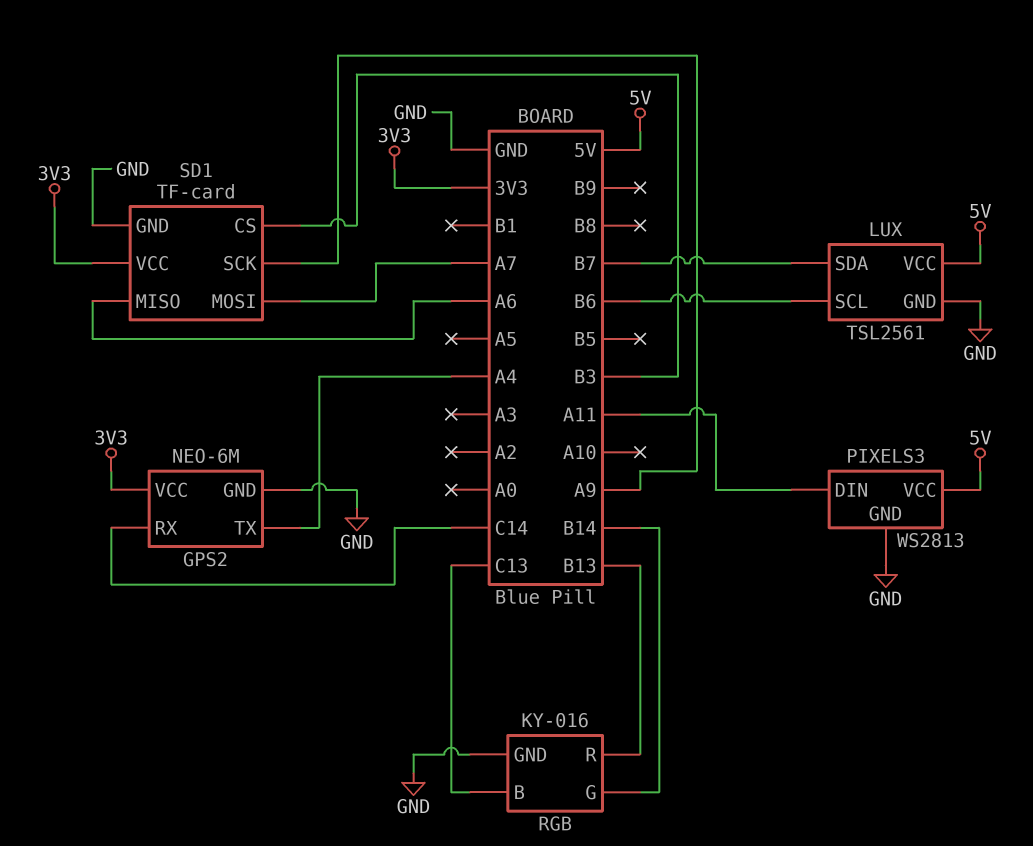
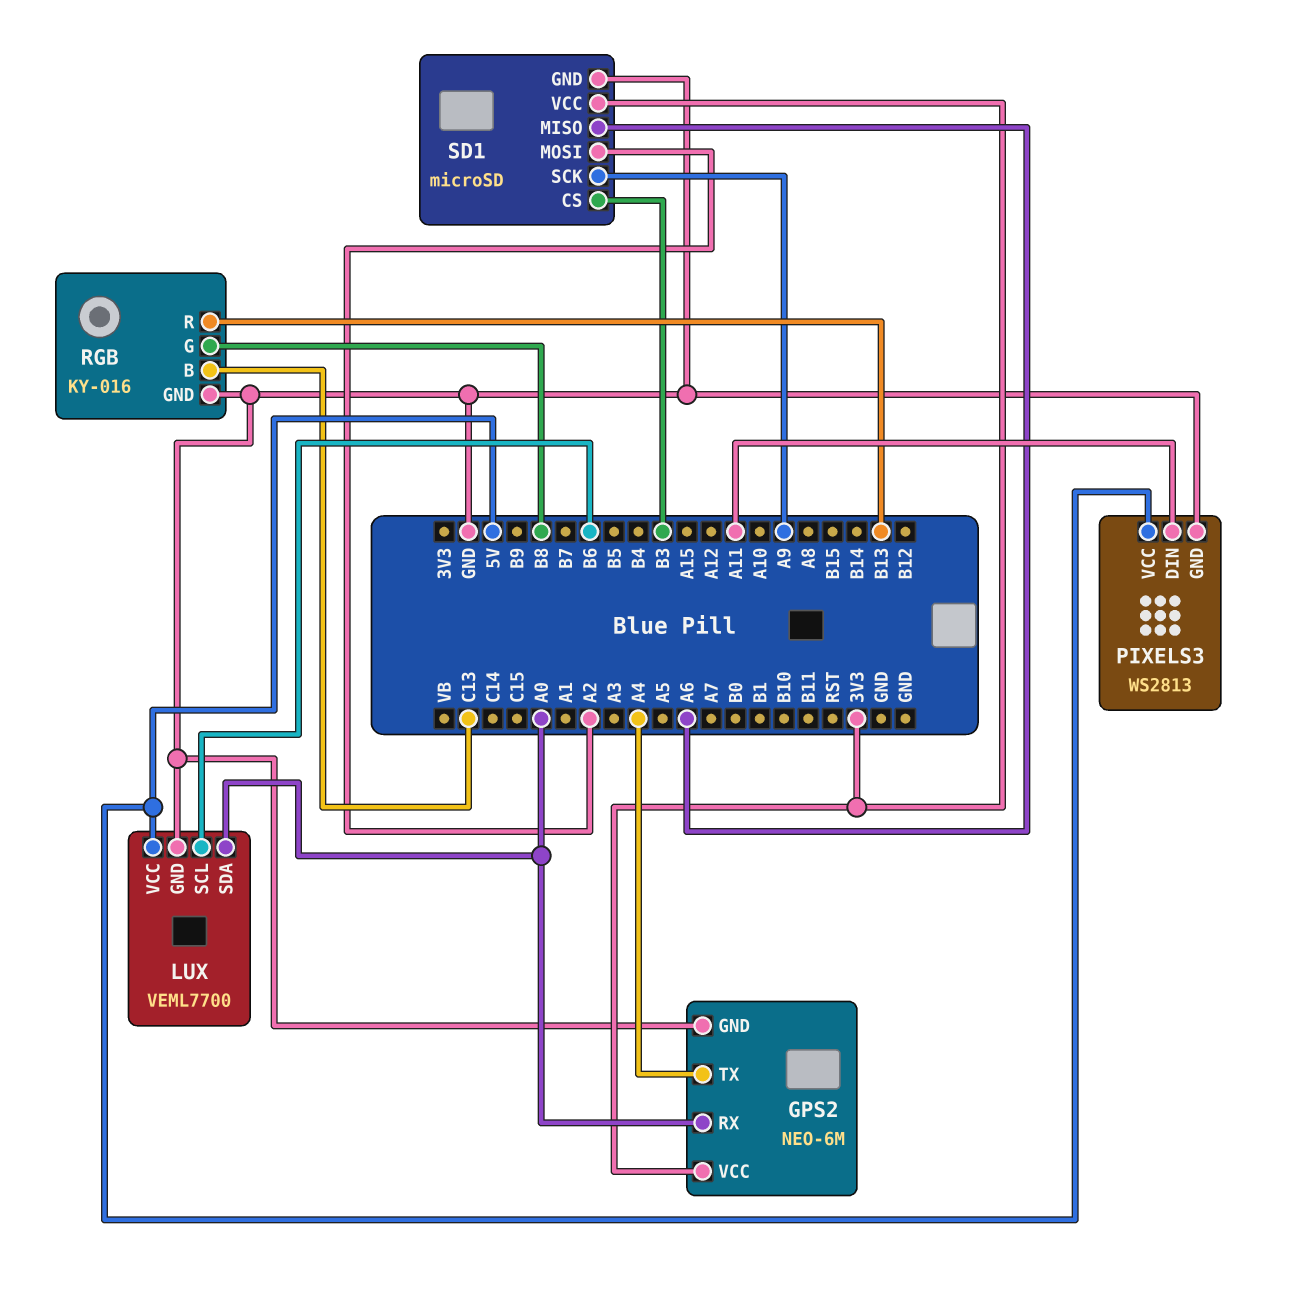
GPS2 pin RX: C14 -> A0
LUX: TSL2561 -> VEML7700
LUX pin SDA: B7 -> A0
RGB pin G: B14 -> B8
SD1: TF-card -> microSD
SD1 pin MOSI: A7 -> A2

